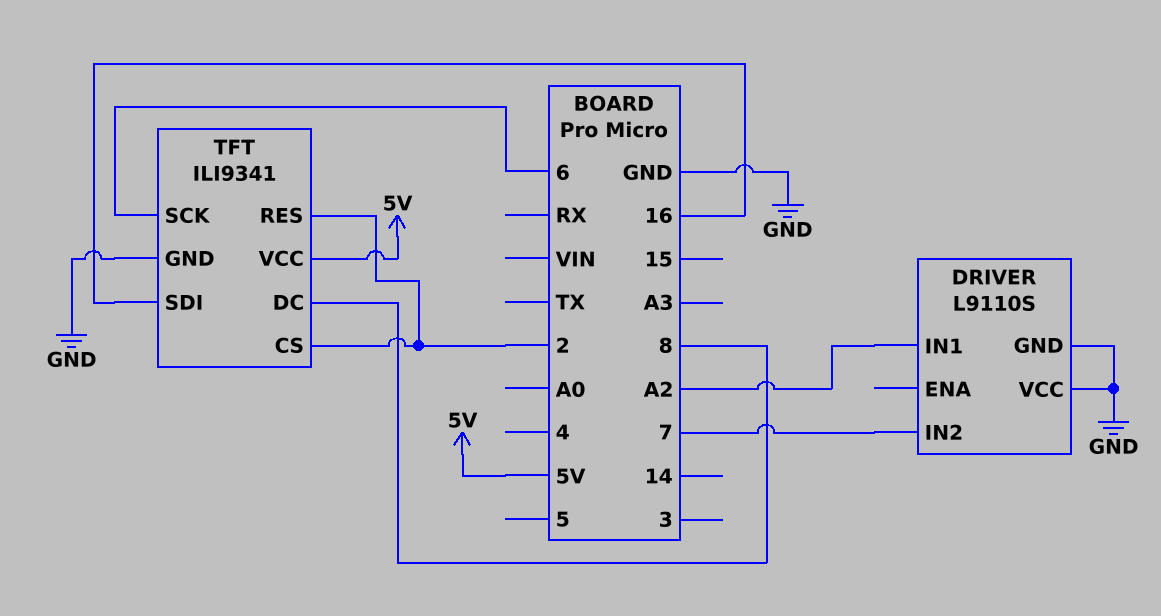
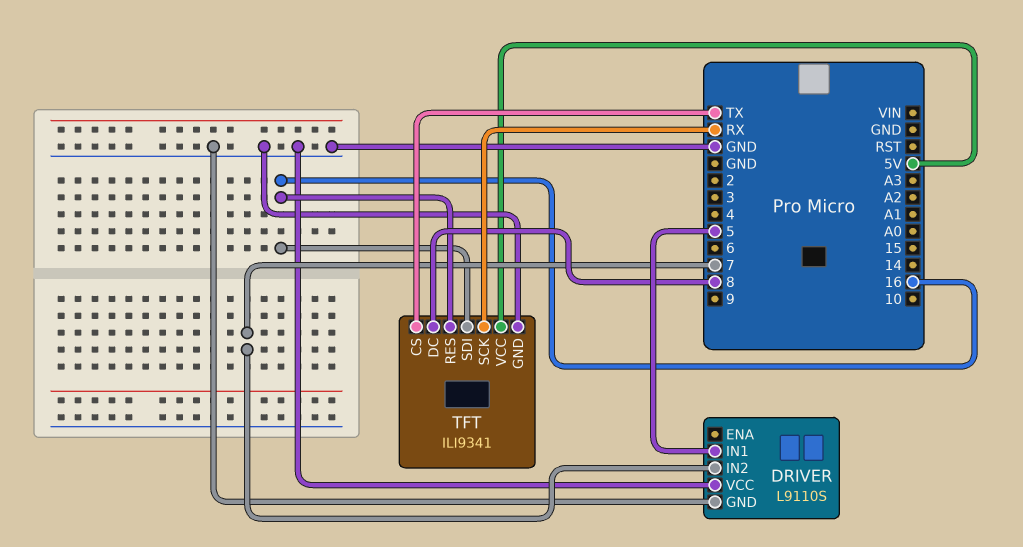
DRIVER pin IN1: A2 -> 5
TFT pin CS: 2 -> TX
TFT pin RES: 2 -> 16
TFT pin SCK: 6 -> RX

